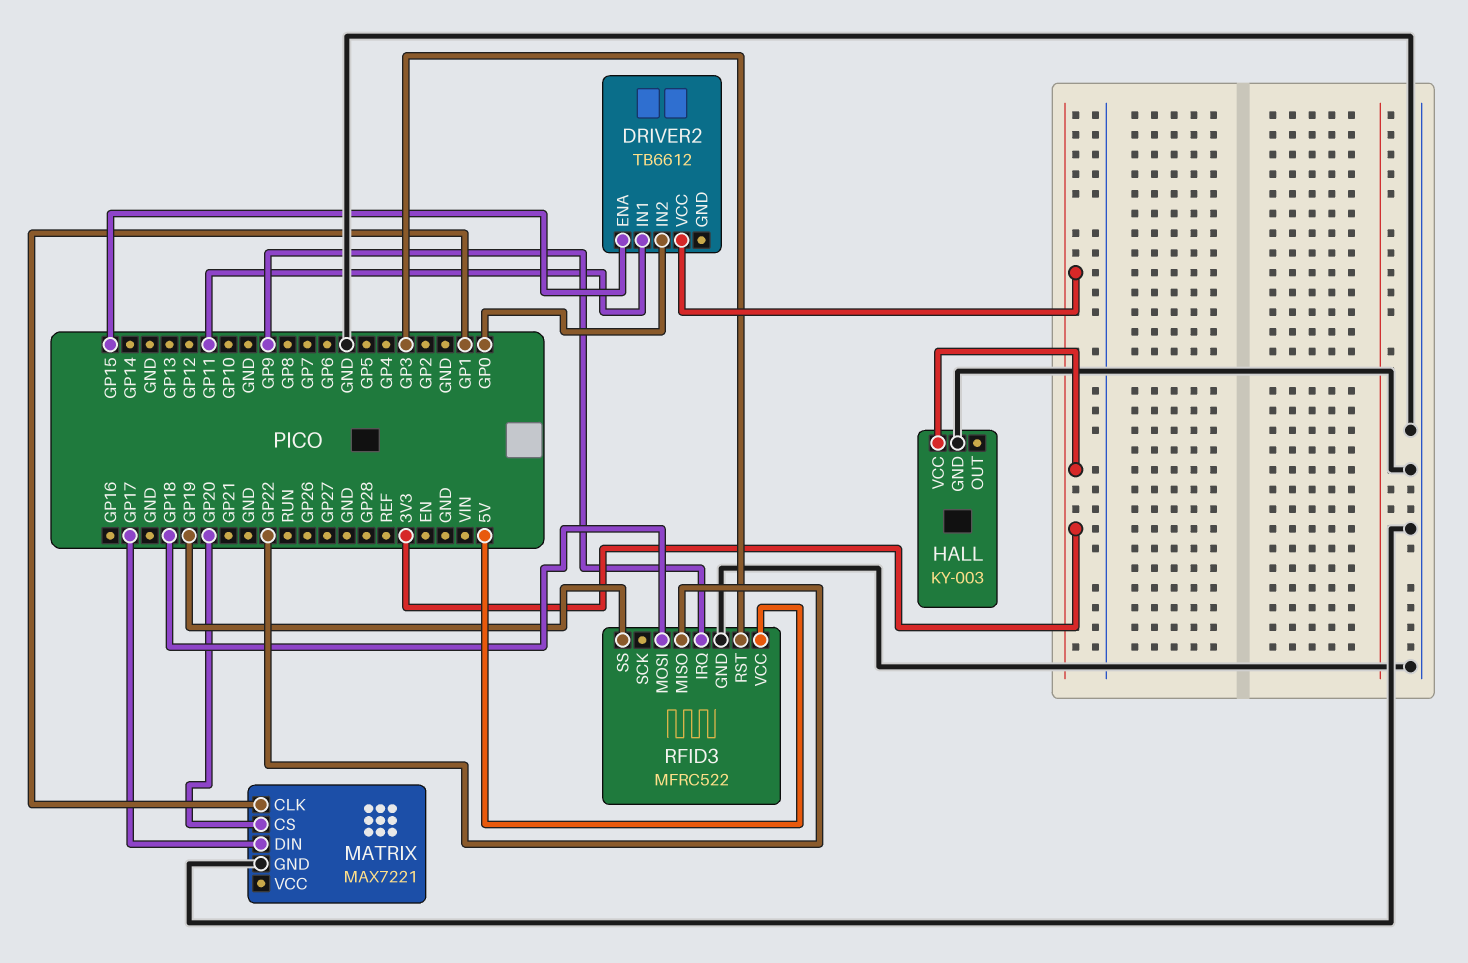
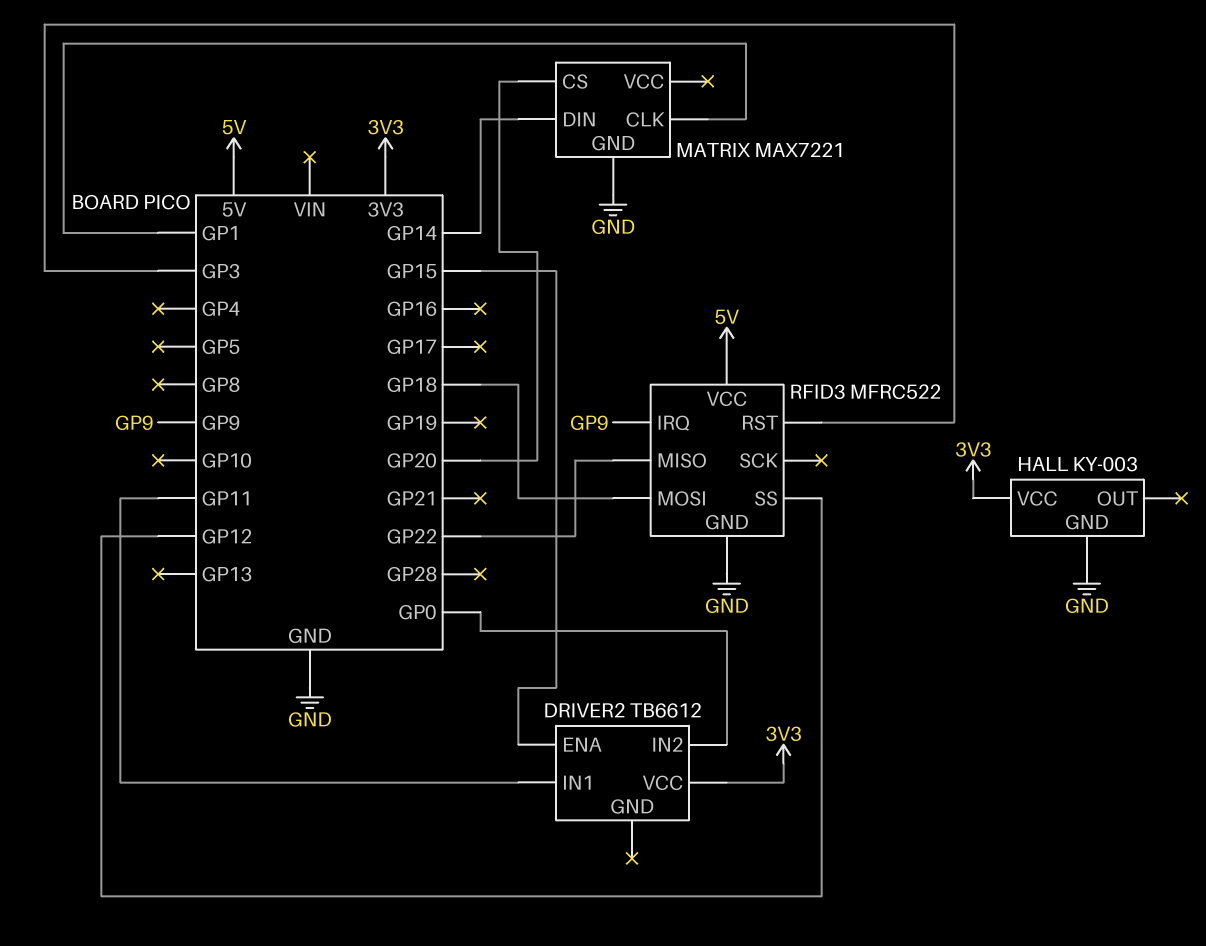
MATRIX pin DIN: GP17 -> GP14
RFID3 pin SS: GP19 -> GP12

